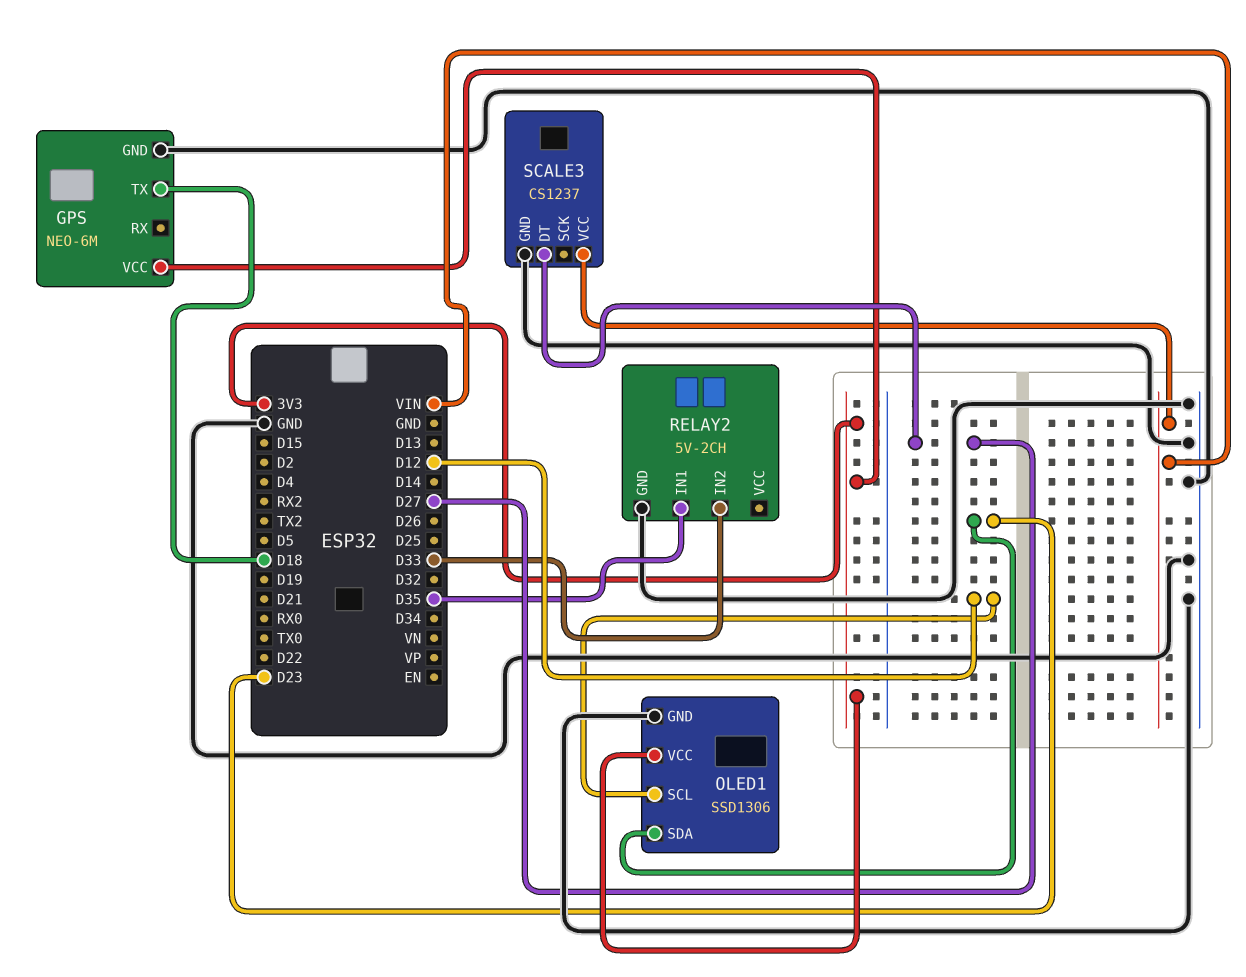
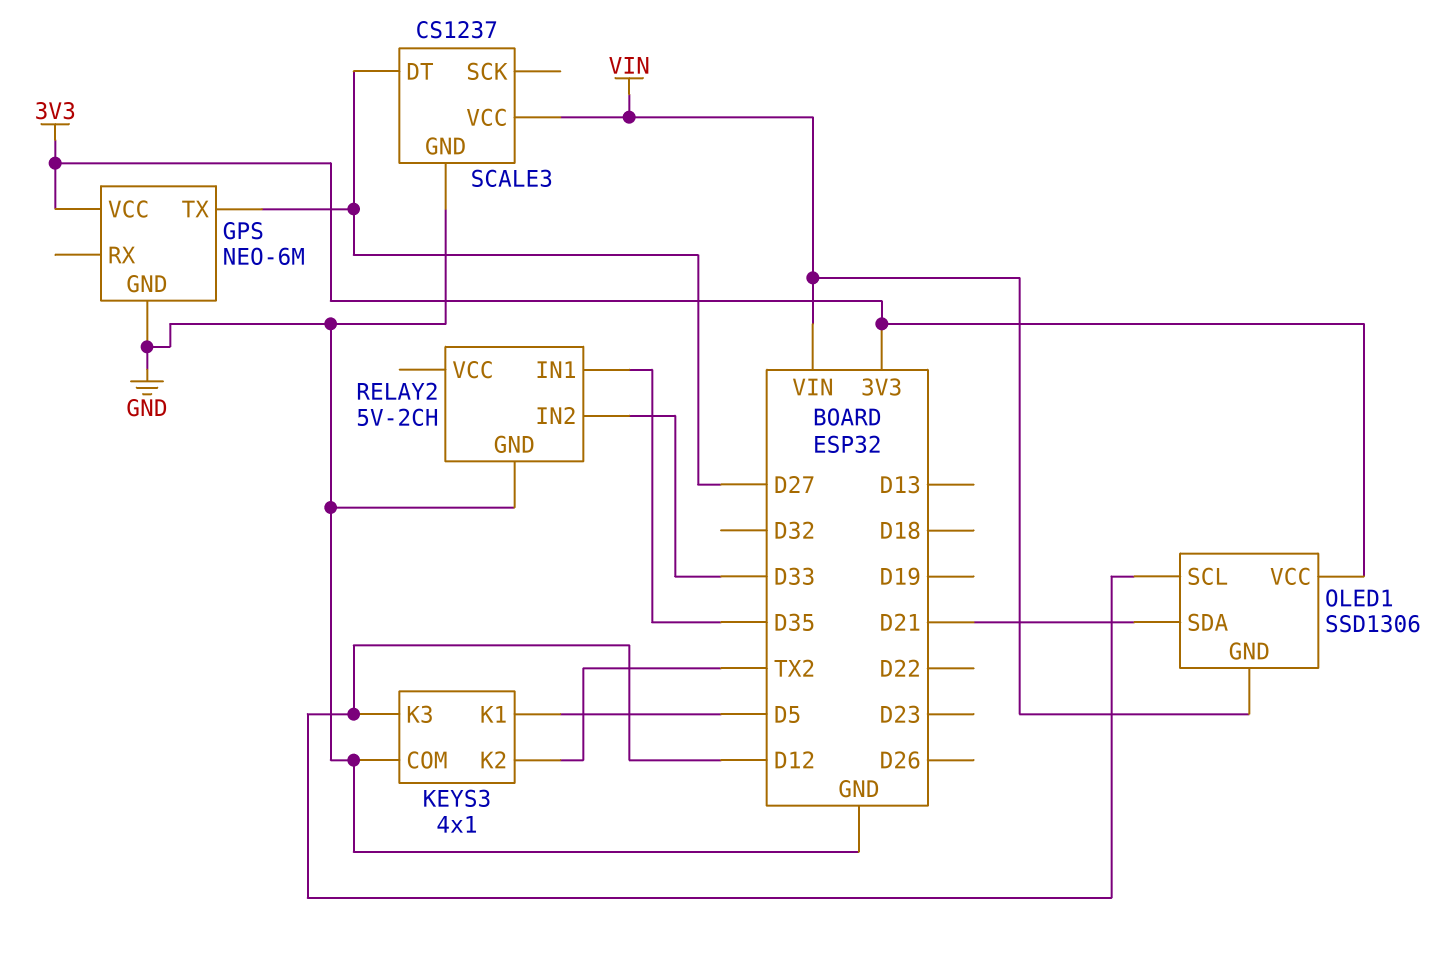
GPS pin TX: D18 -> D27
KEYS3: none -> 4x1
KEYS3 pin COM: none -> GND
KEYS3 pin K1: none -> D5
KEYS3 pin K2: none -> TX2
KEYS3 pin K3: none -> D12
OLED1 pin GND: GND -> VIN
OLED1 pin SDA: D23 -> D21

